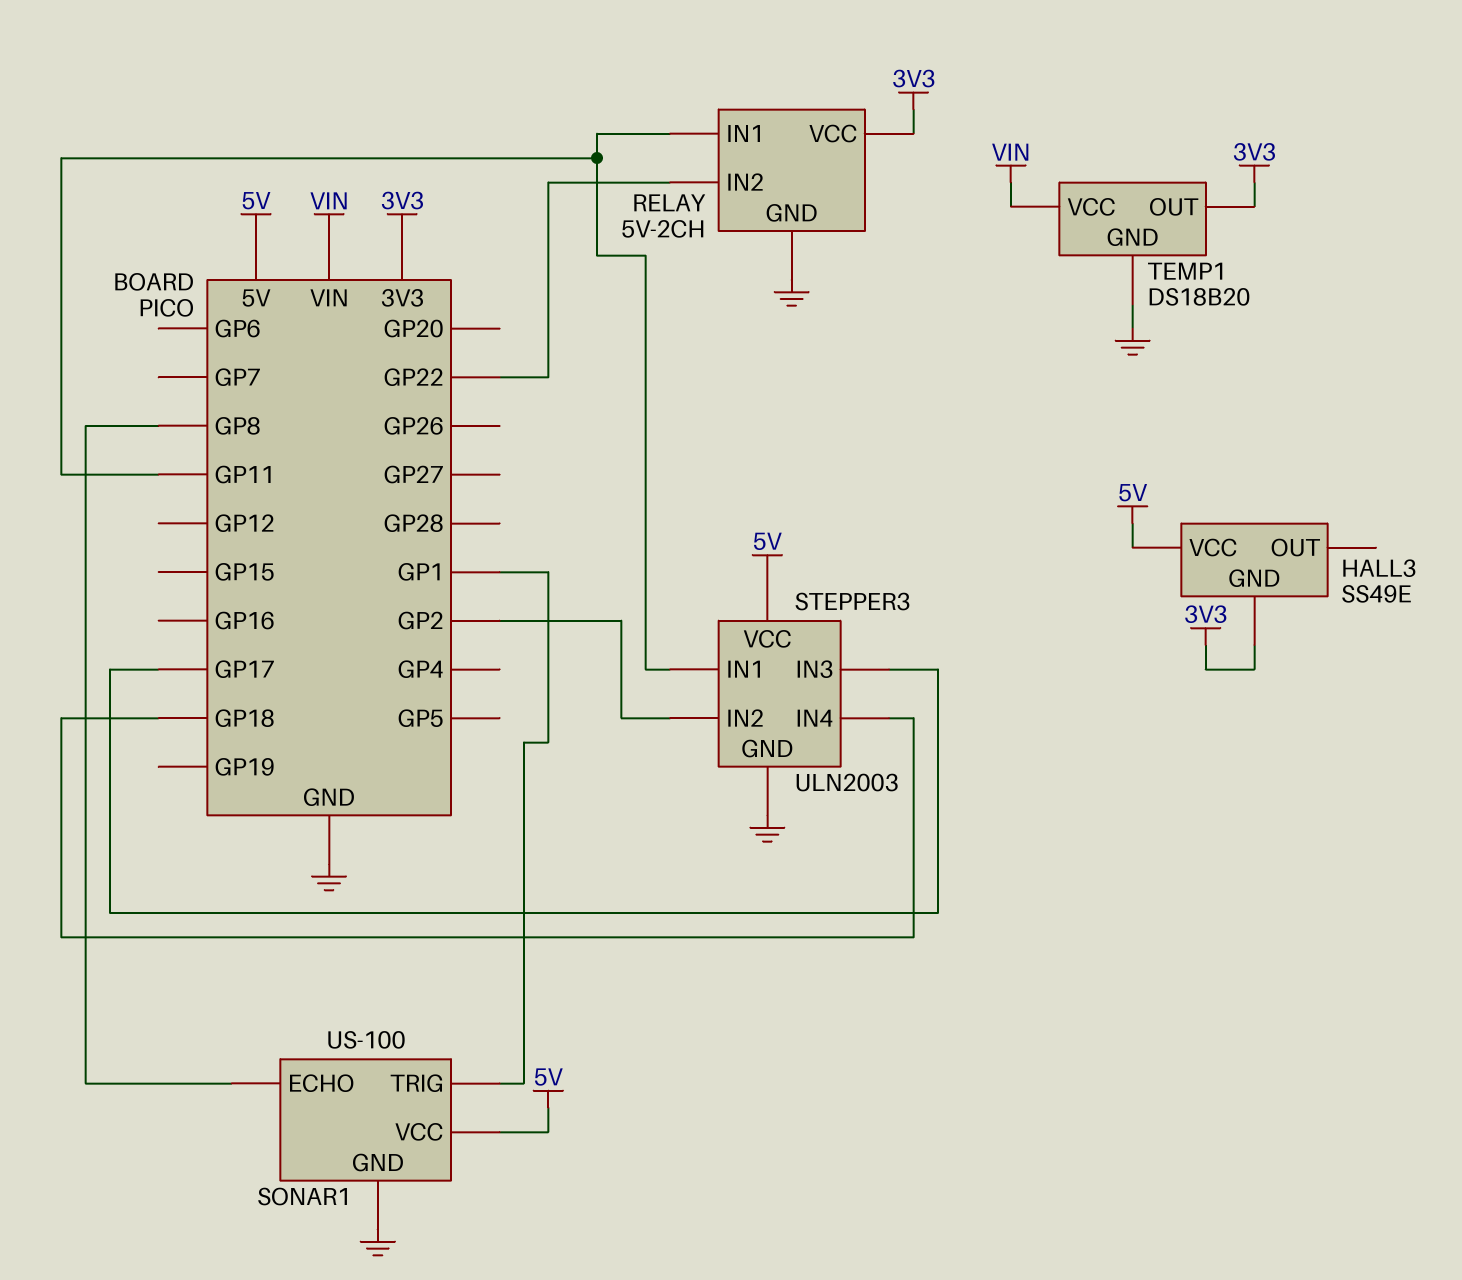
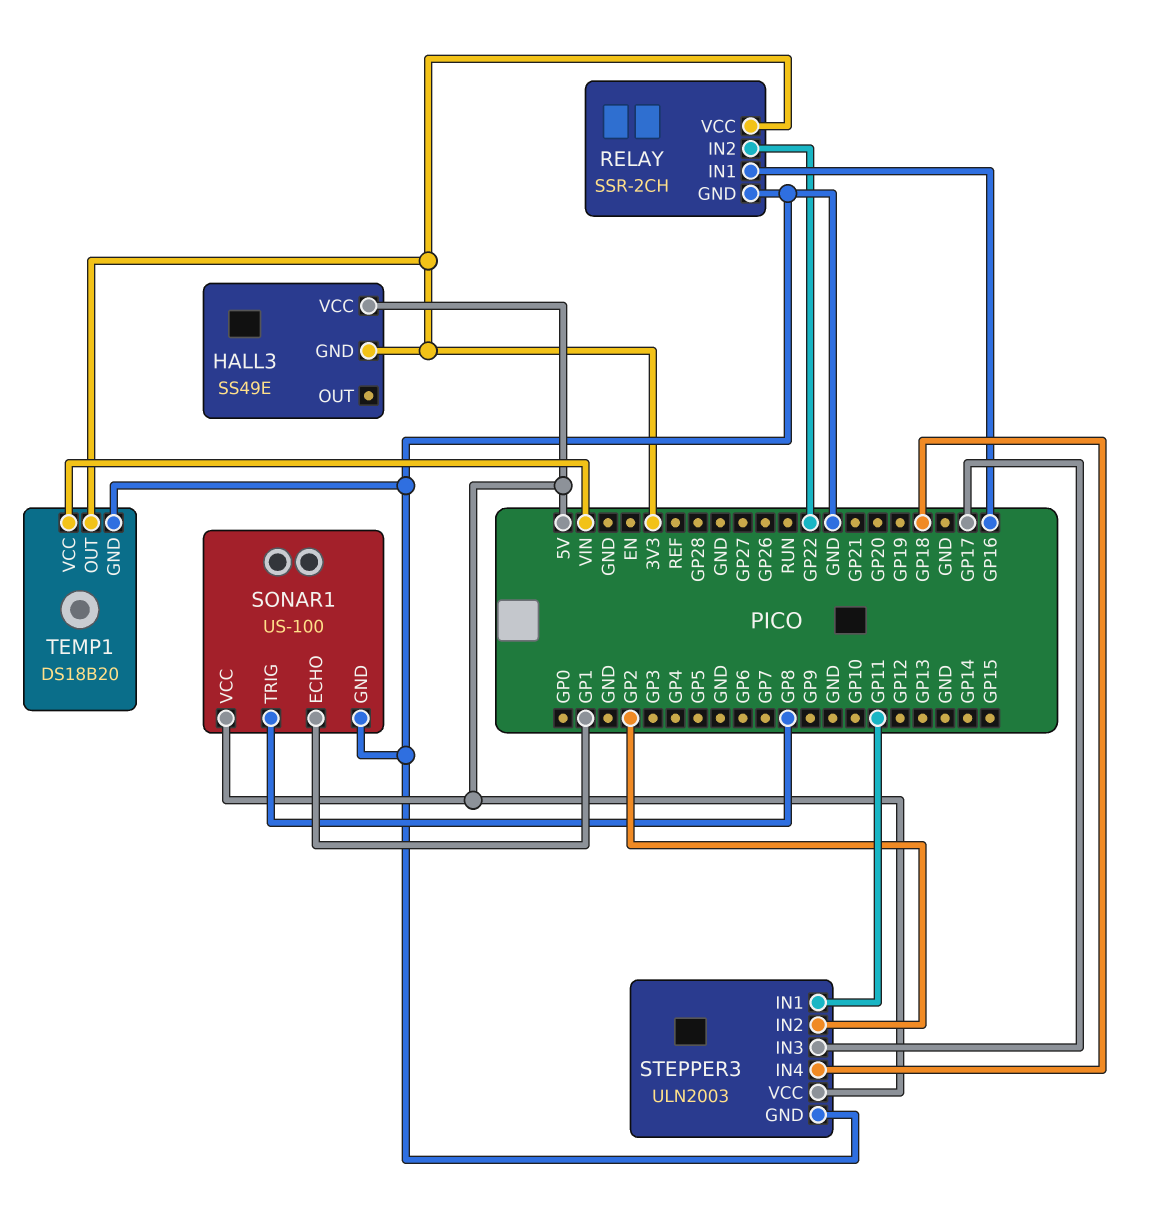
RELAY: 5V-2CH -> SSR-2CH
RELAY pin IN1: GP11 -> GP16
SONAR1 pin ECHO: GP8 -> GP1
SONAR1 pin TRIG: GP1 -> GP8

